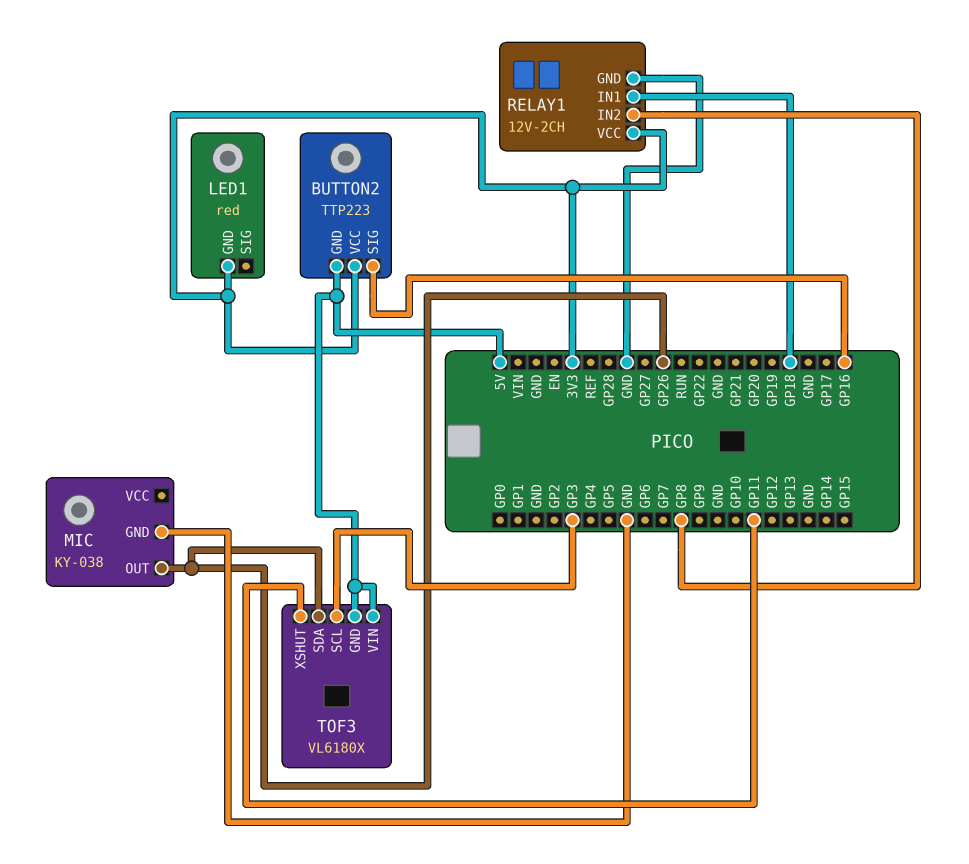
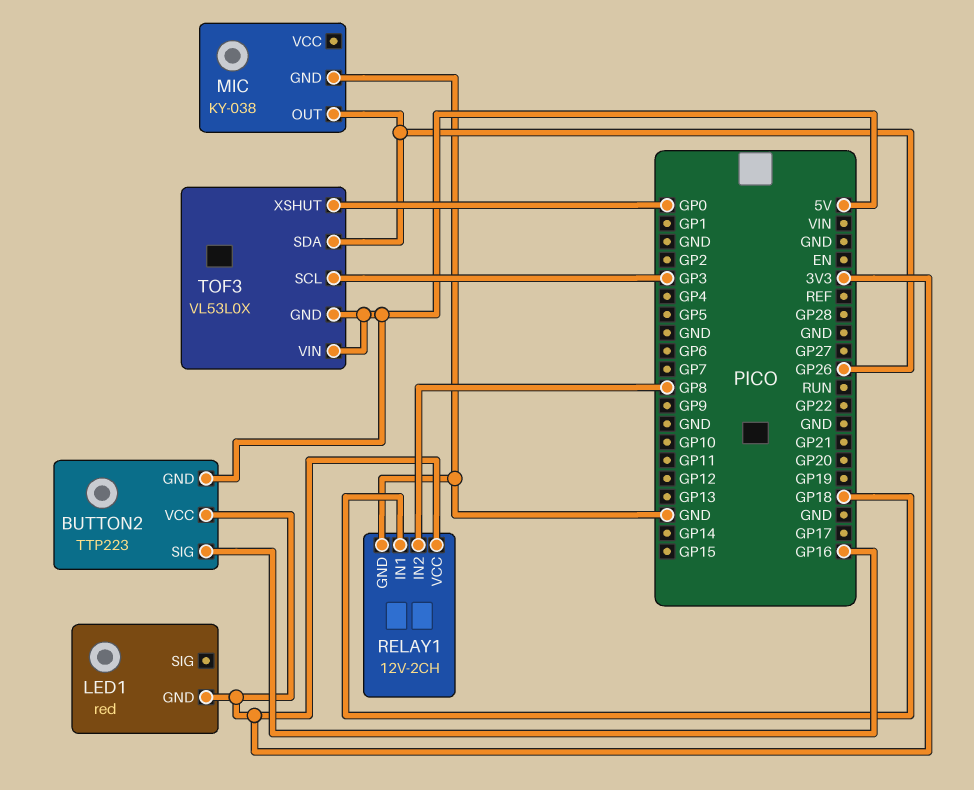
TOF3: VL6180X -> VL53L0X
TOF3 pin XSHUT: GP11 -> GP0

